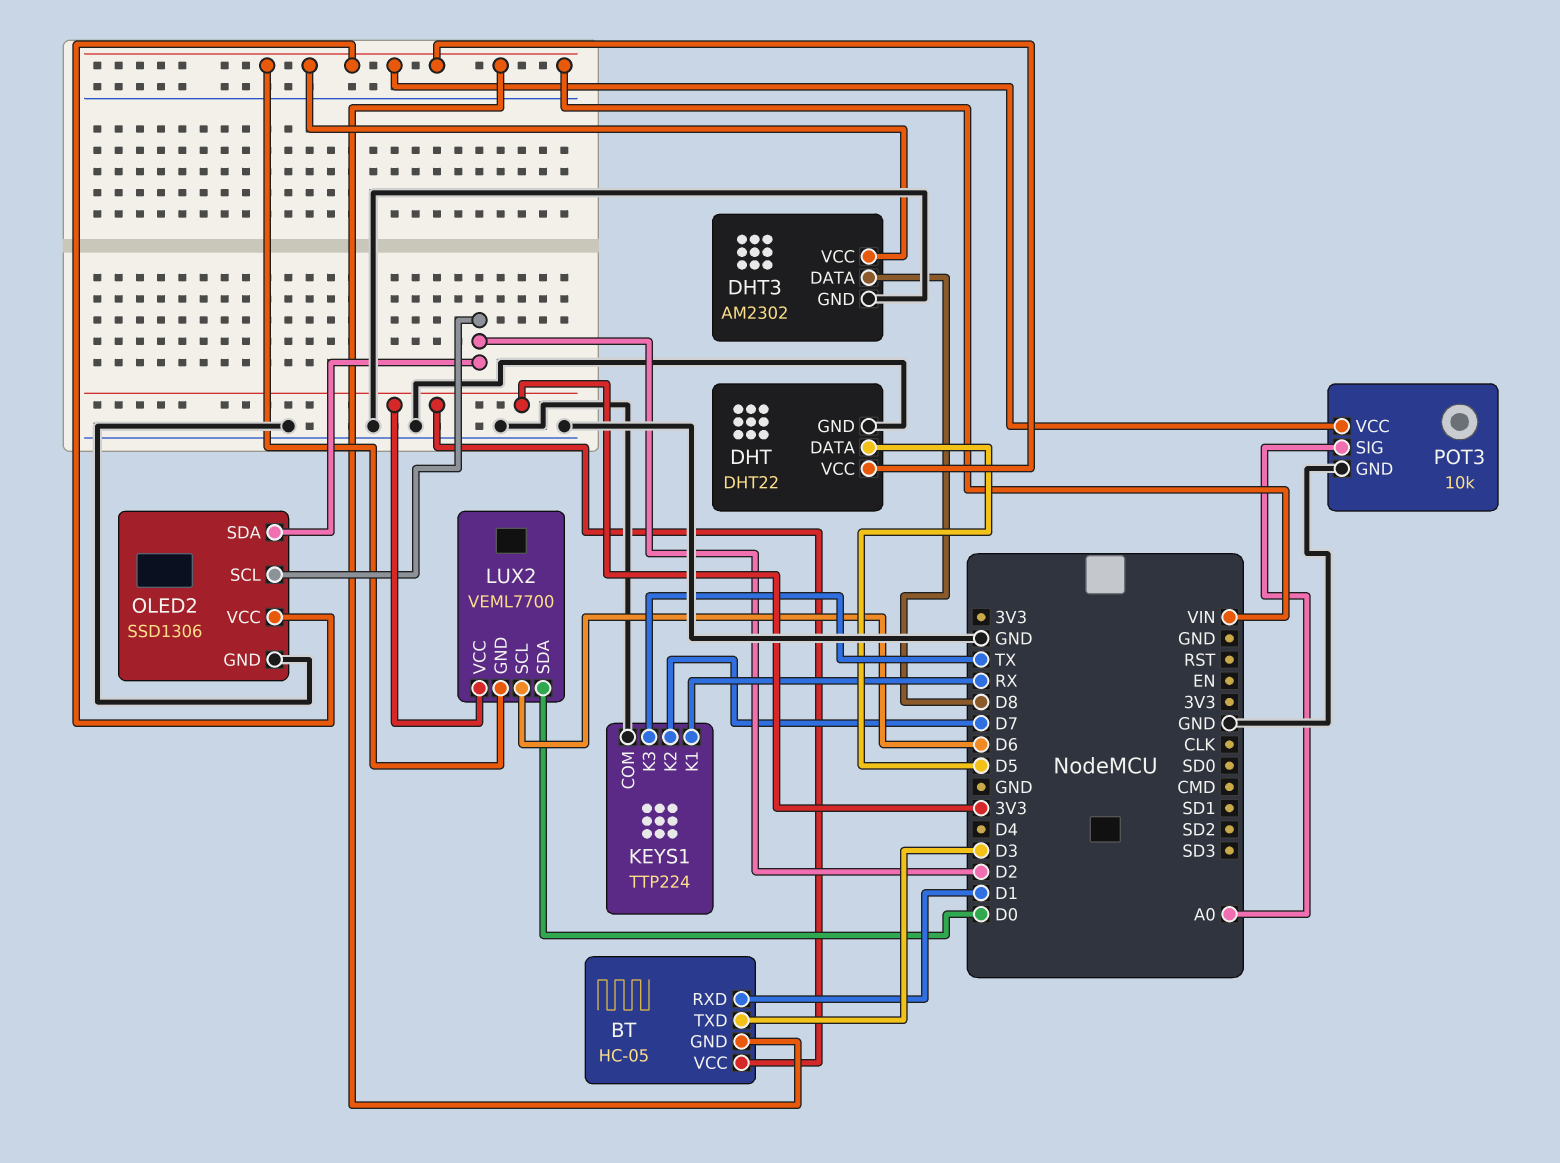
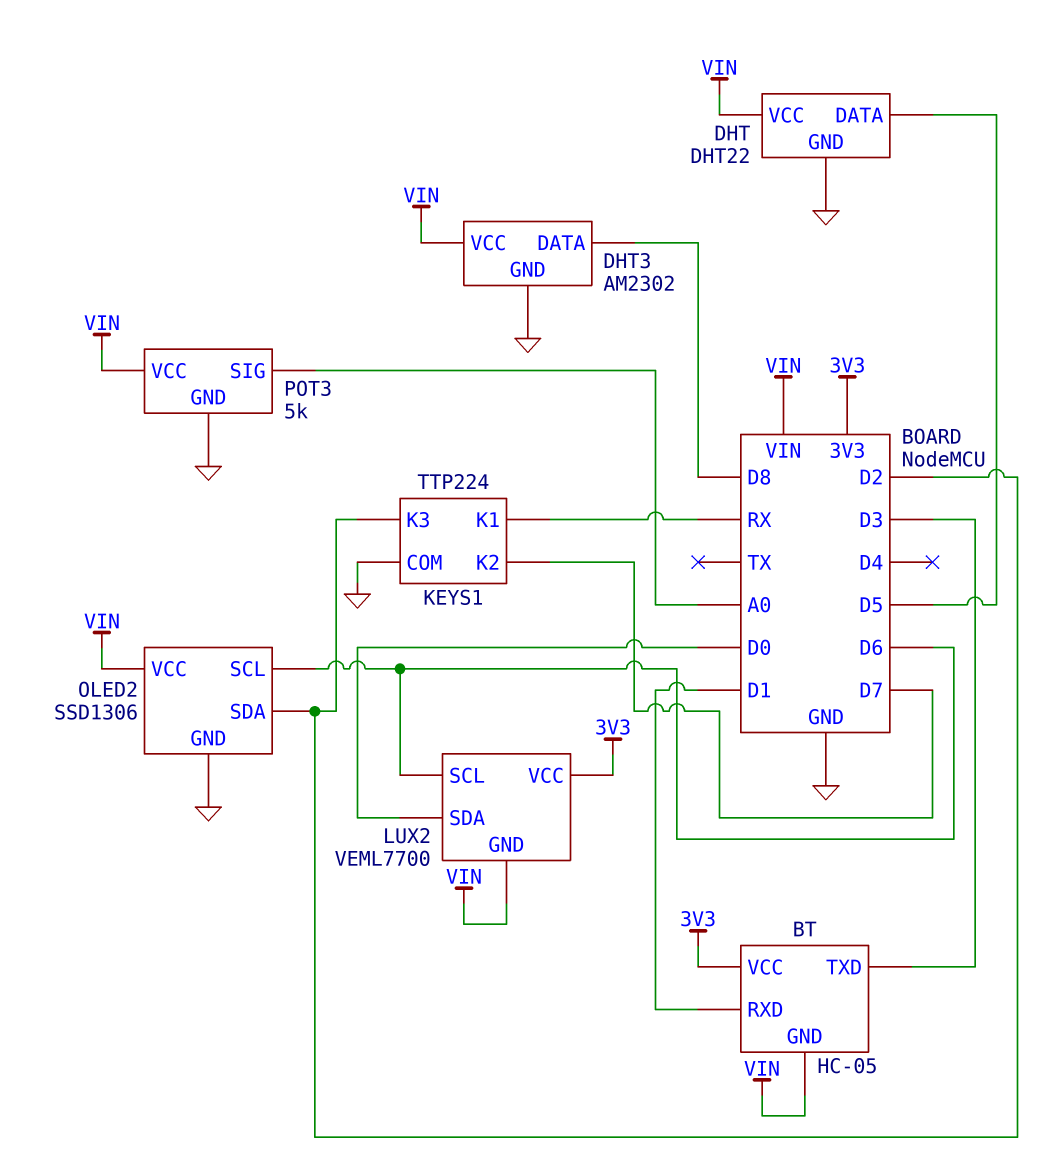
KEYS1 pin K3: TX -> D2
OLED2 pin SCL: D2 -> D6
POT3: 10k -> 5k

